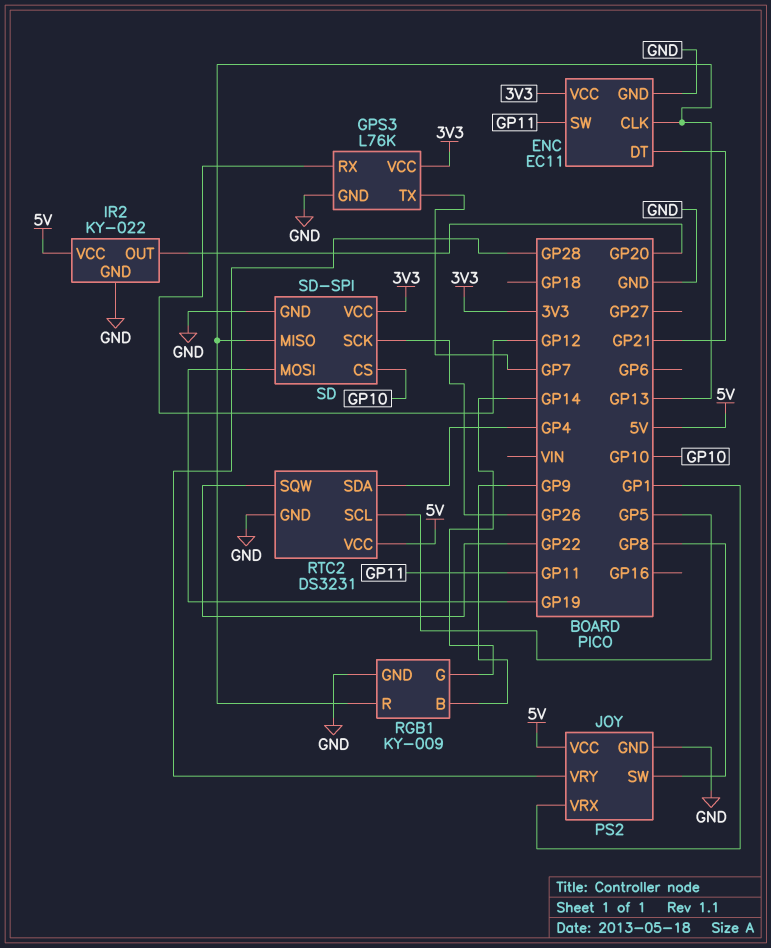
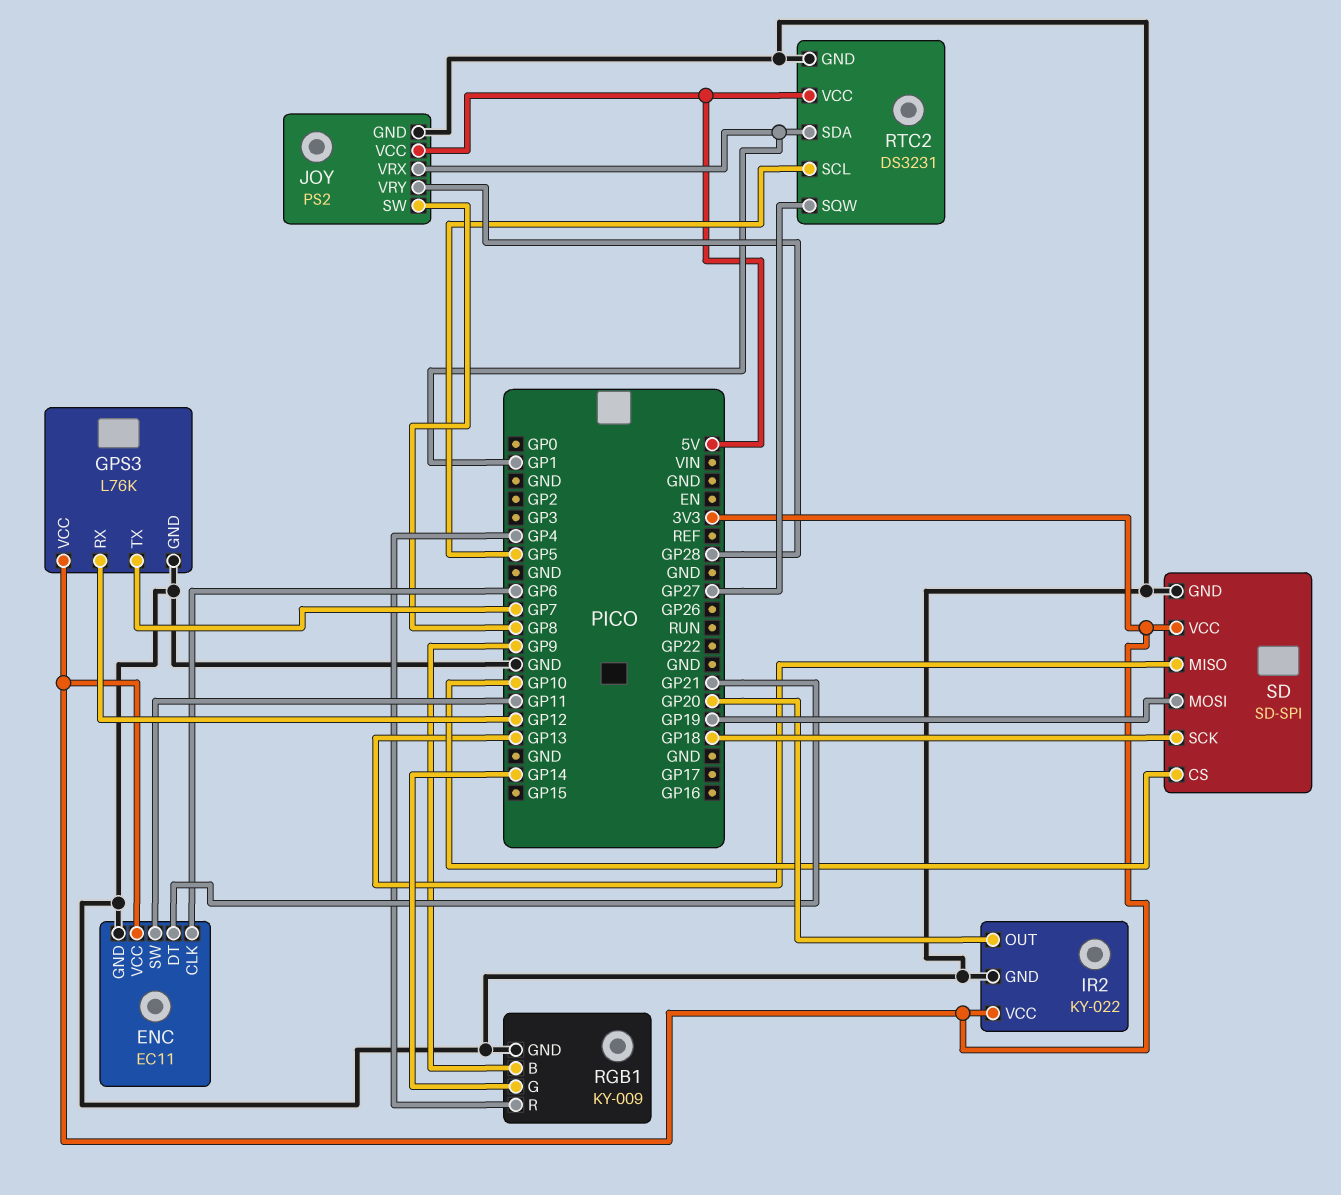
ENC pin CLK: GP13 -> GP6
IR2 pin VCC: 5V -> 3V3
RGB1 pin R: GP13 -> GP4
RTC2 pin SDA: GP4 -> GP1
RTC2 pin SQW: GP22 -> GP27
SD pin SCK: GP26 -> GP18

